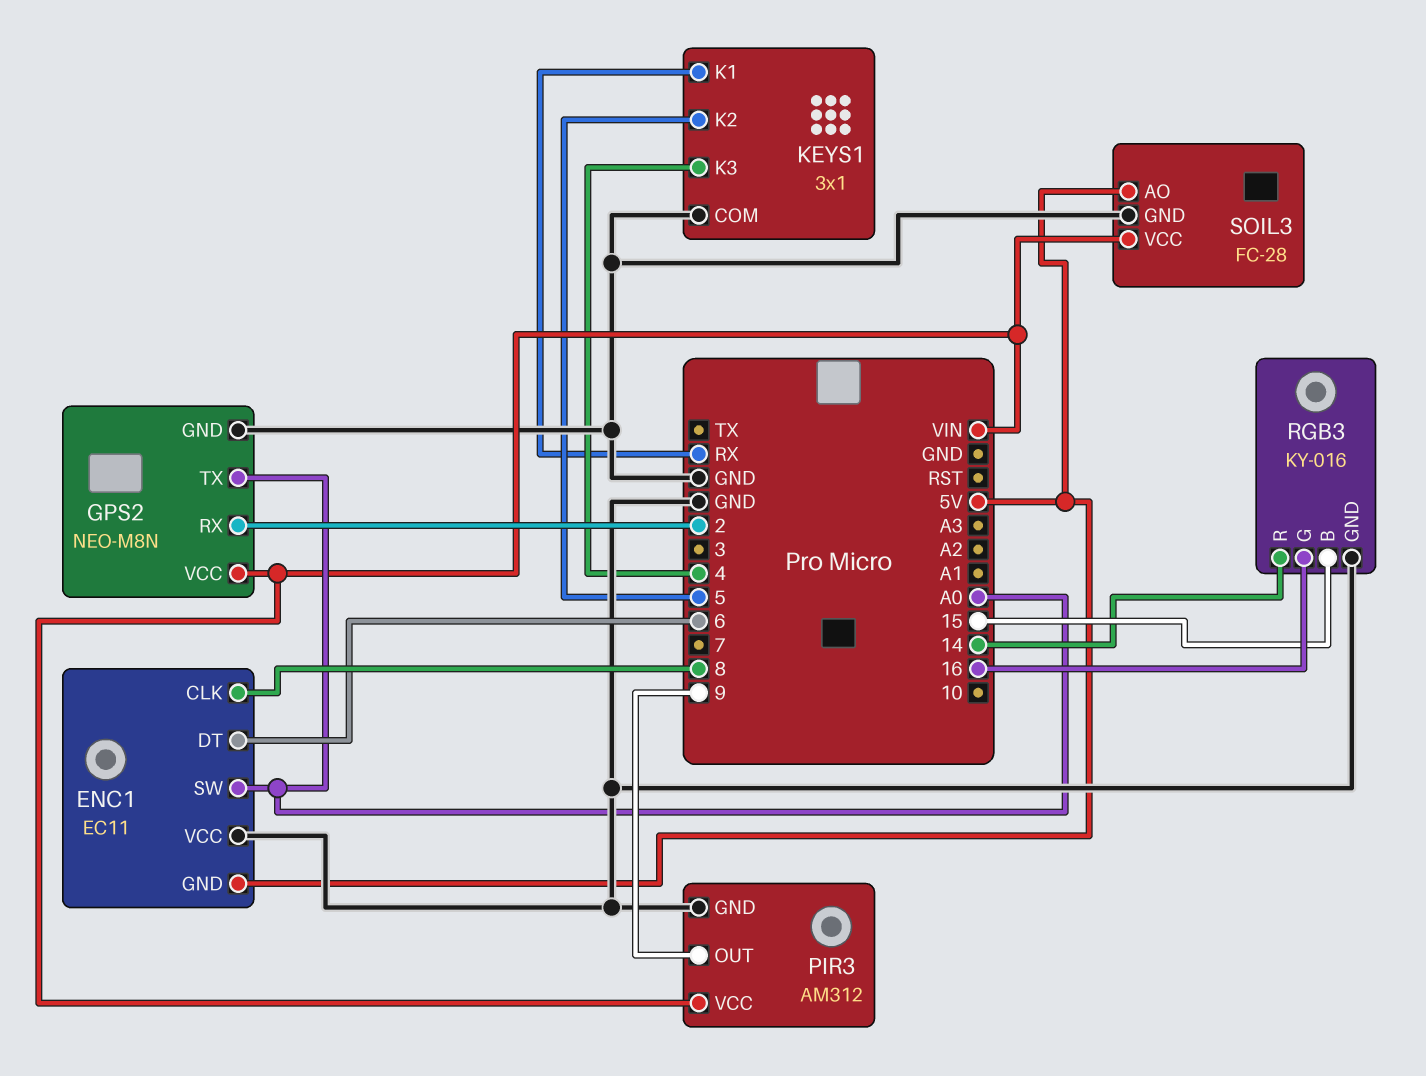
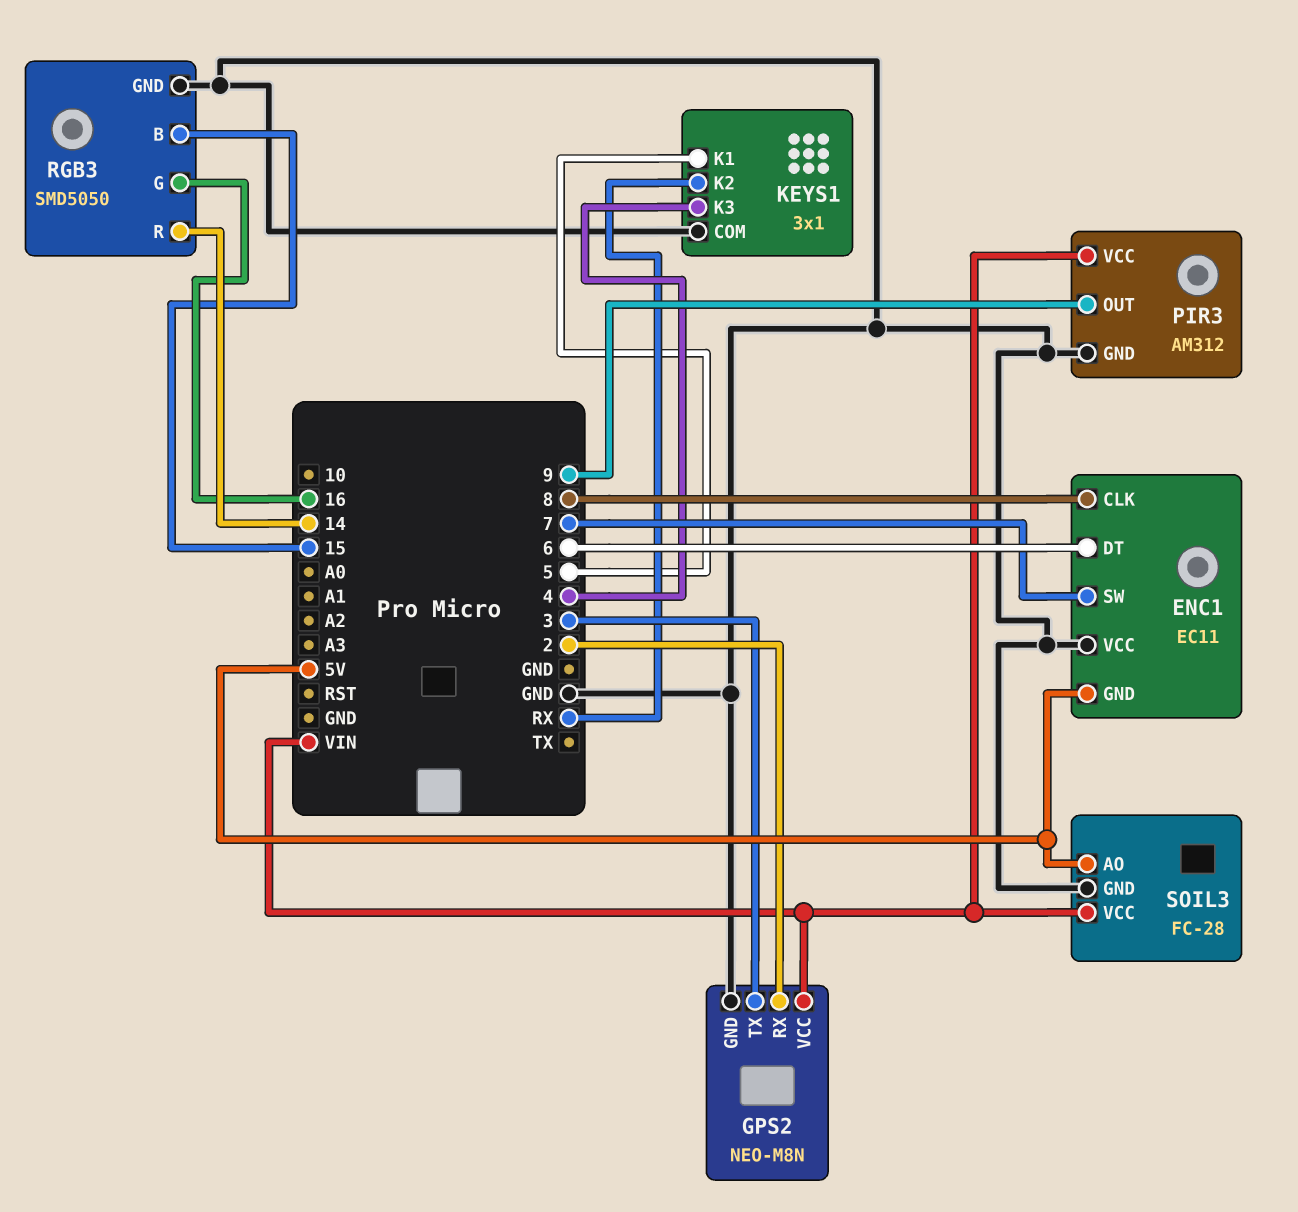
ENC1 pin SW: A0 -> 7
GPS2 pin TX: A0 -> 3
KEYS1 pin K1: RX -> 5
KEYS1 pin K2: 5 -> RX
RGB3: KY-016 -> SMD5050

